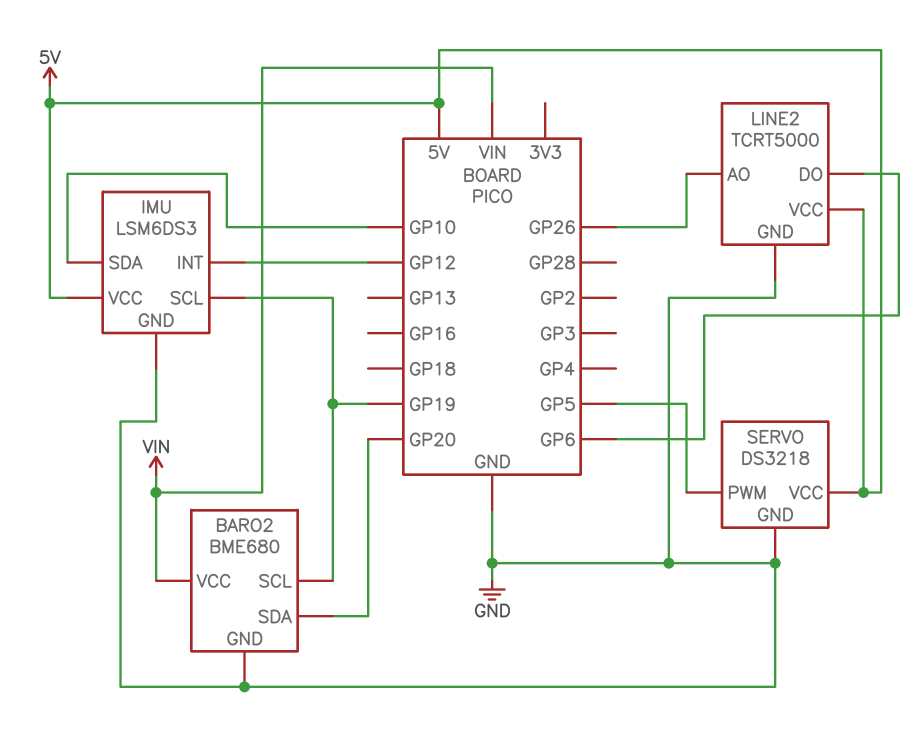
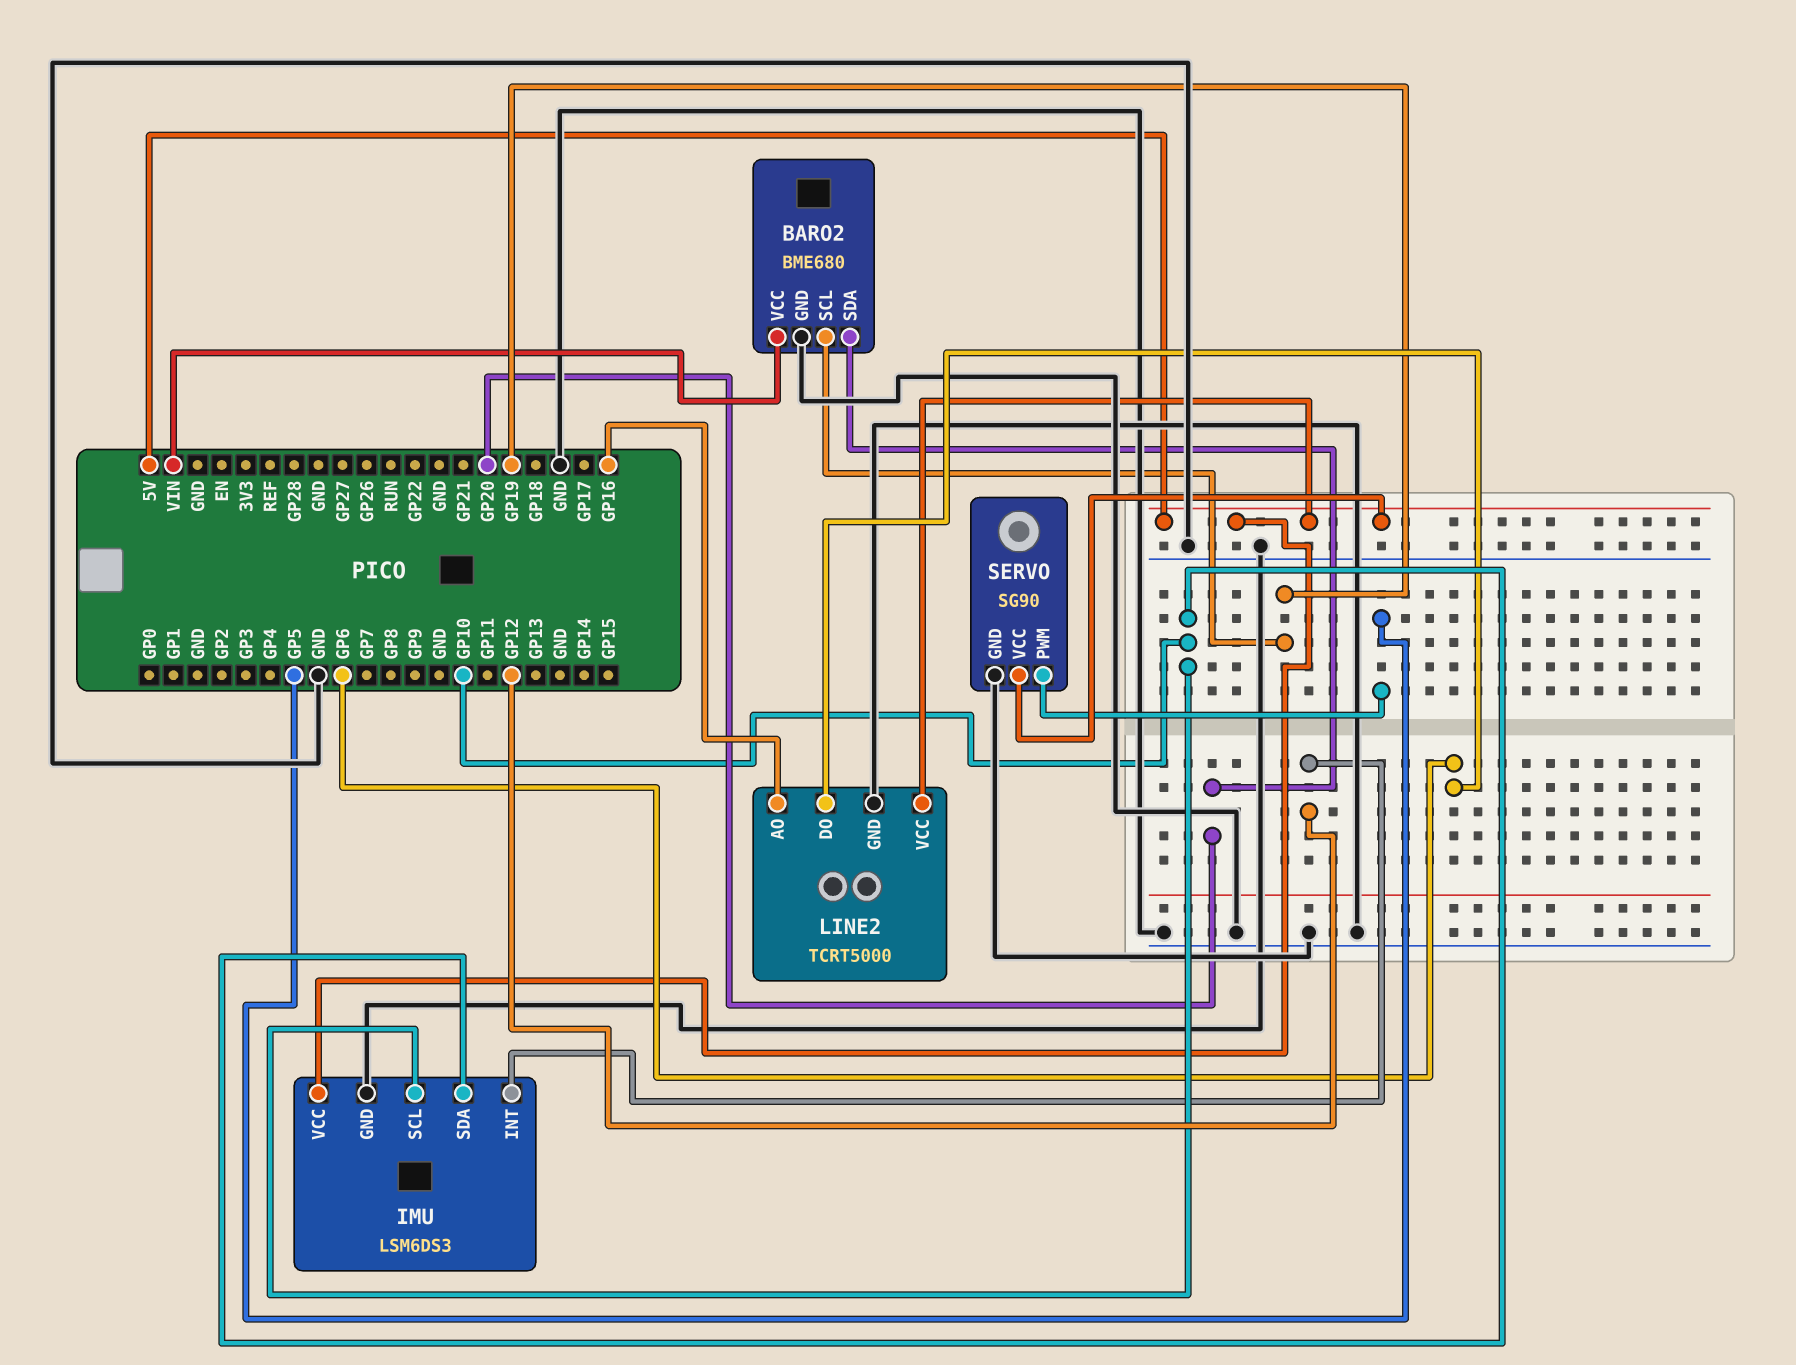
IMU pin SCL: GP19 -> GP10
LINE2 pin AO: GP26 -> GP16
SERVO: DS3218 -> SG90

